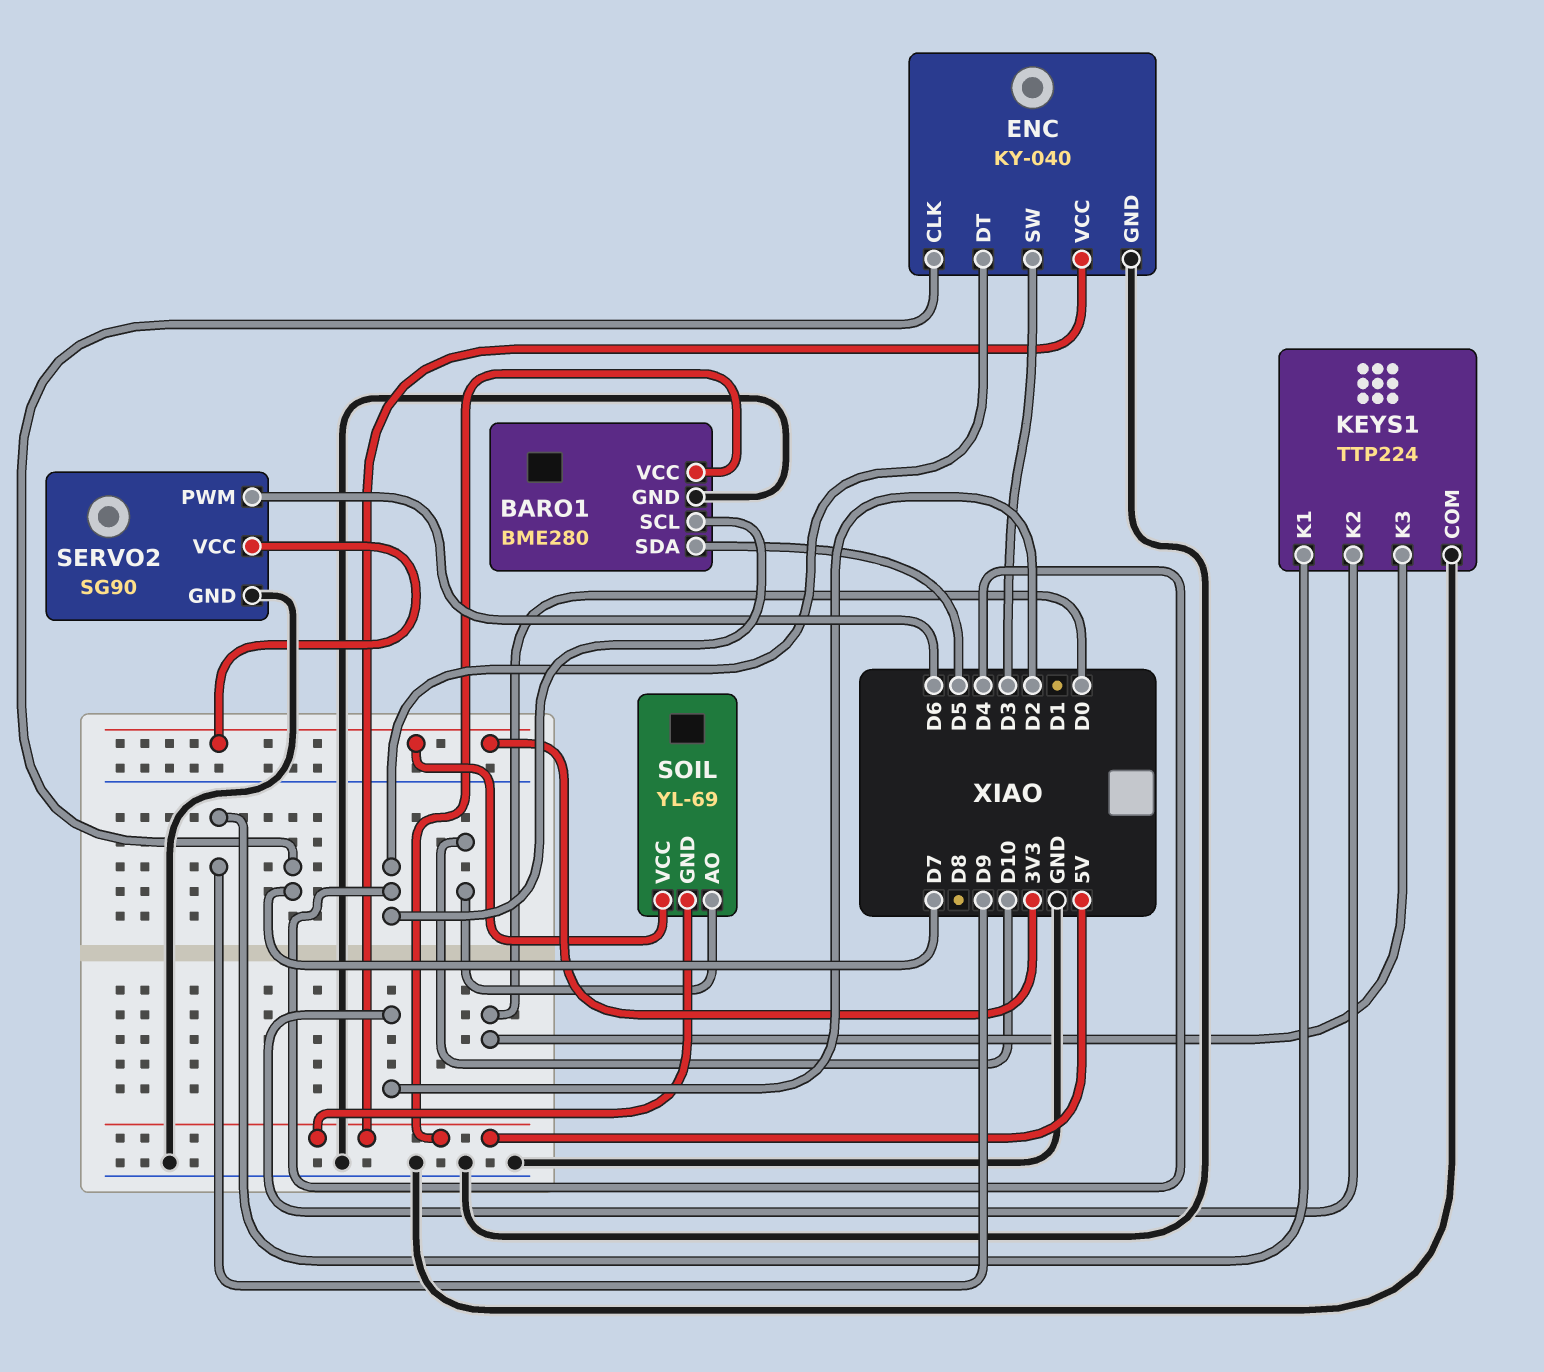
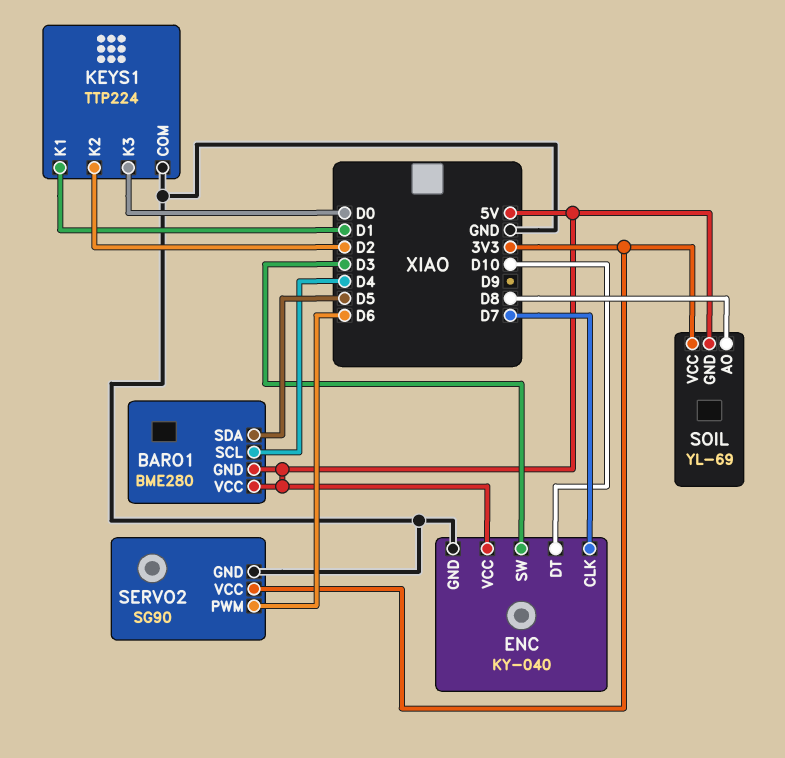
BARO1 pin GND: GND -> 5V
ENC pin DT: D4 -> D10
KEYS1 pin K1: D9 -> D1
SOIL pin AO: D10 -> D8

